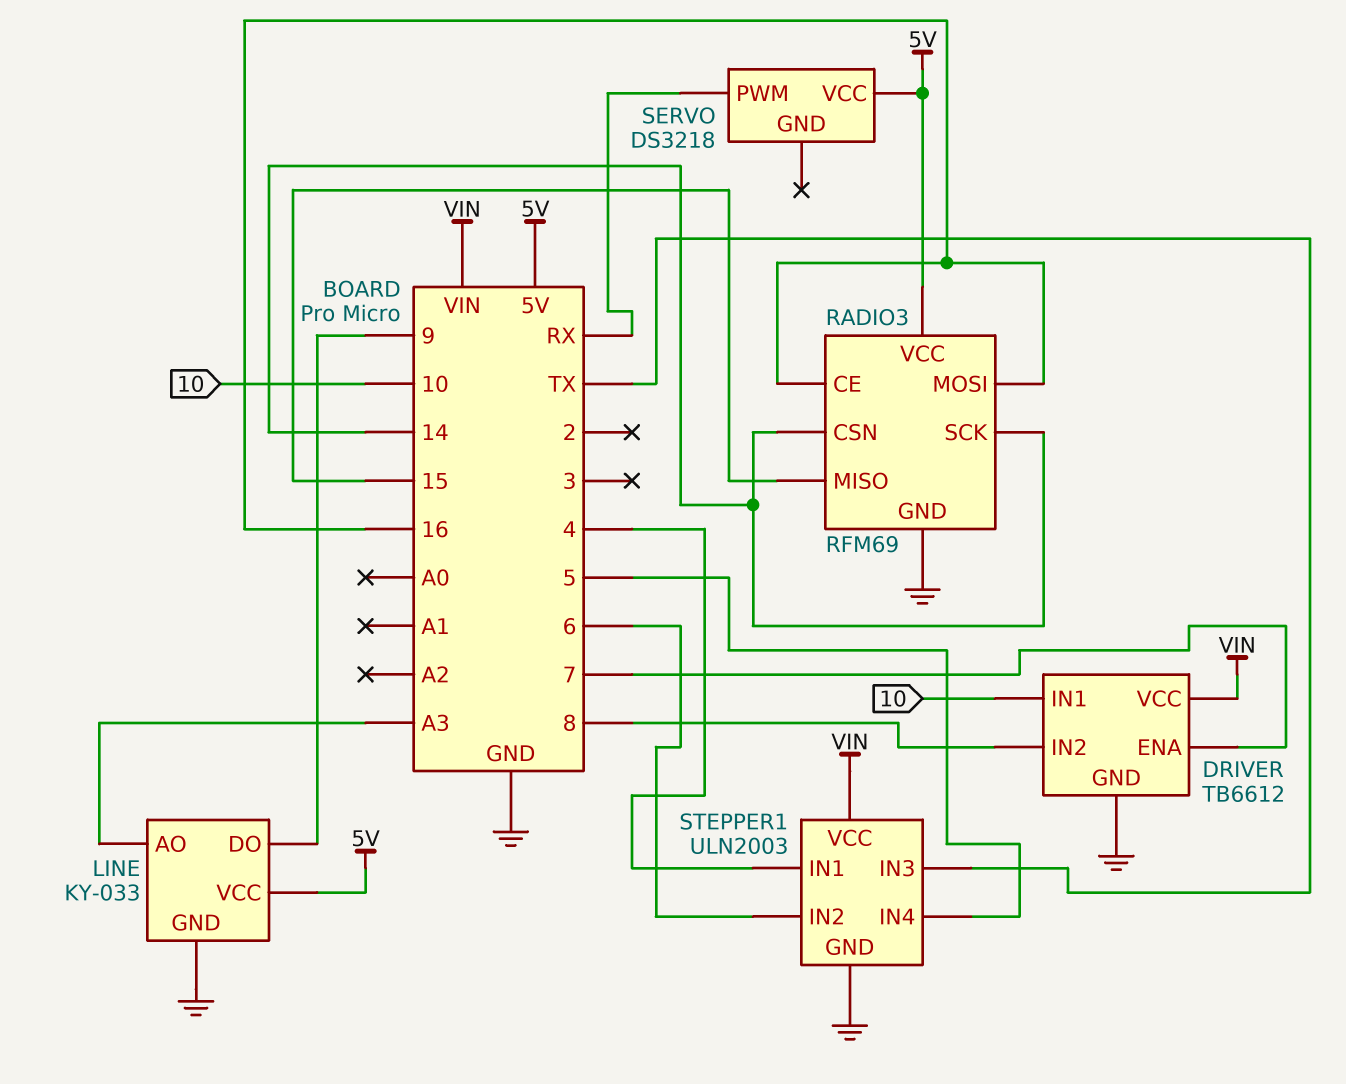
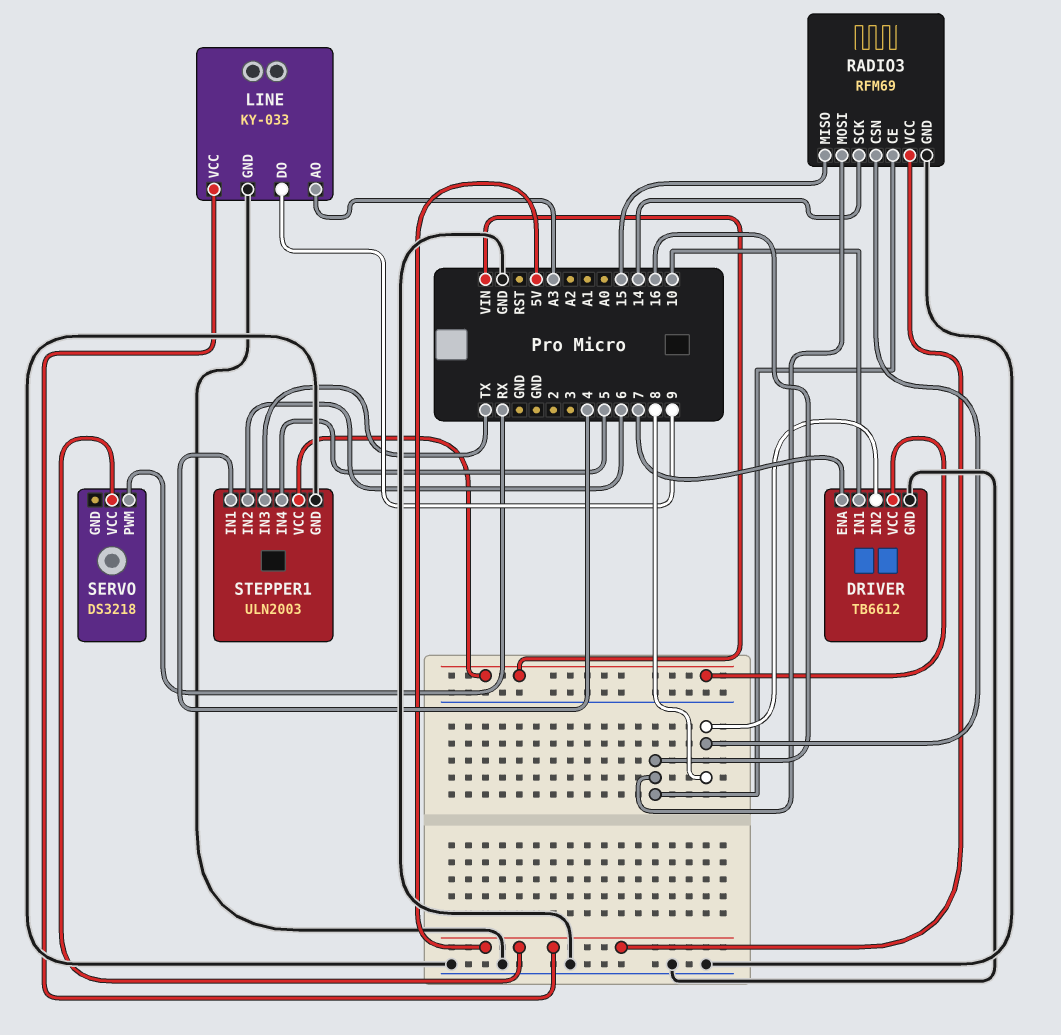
RADIO3 pin CSN: 14 -> 8

